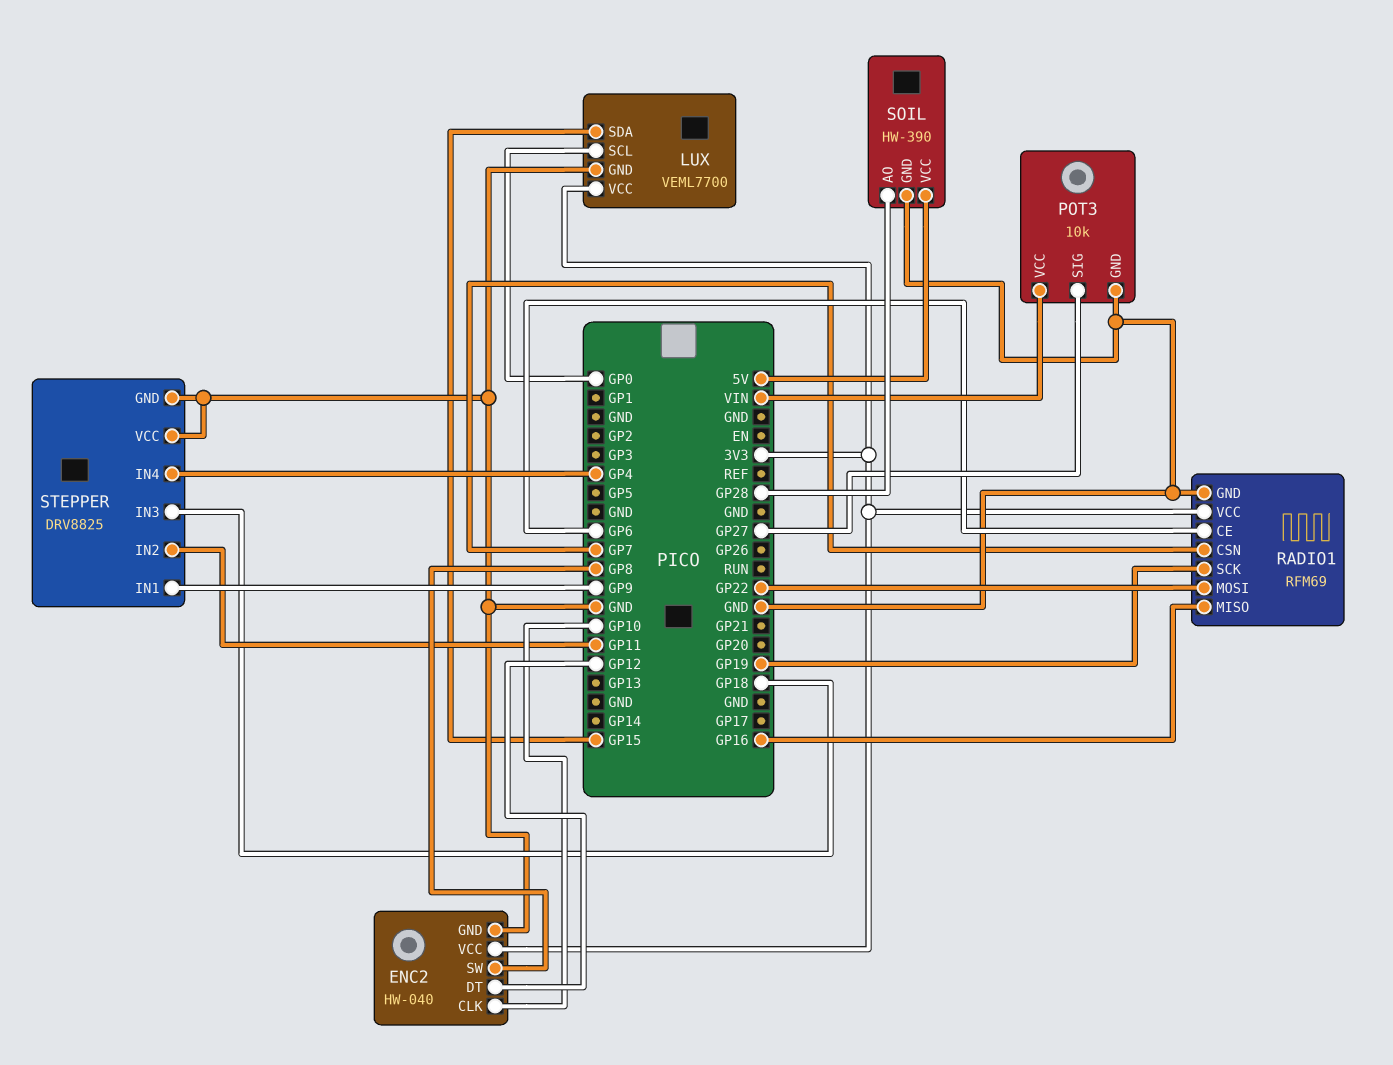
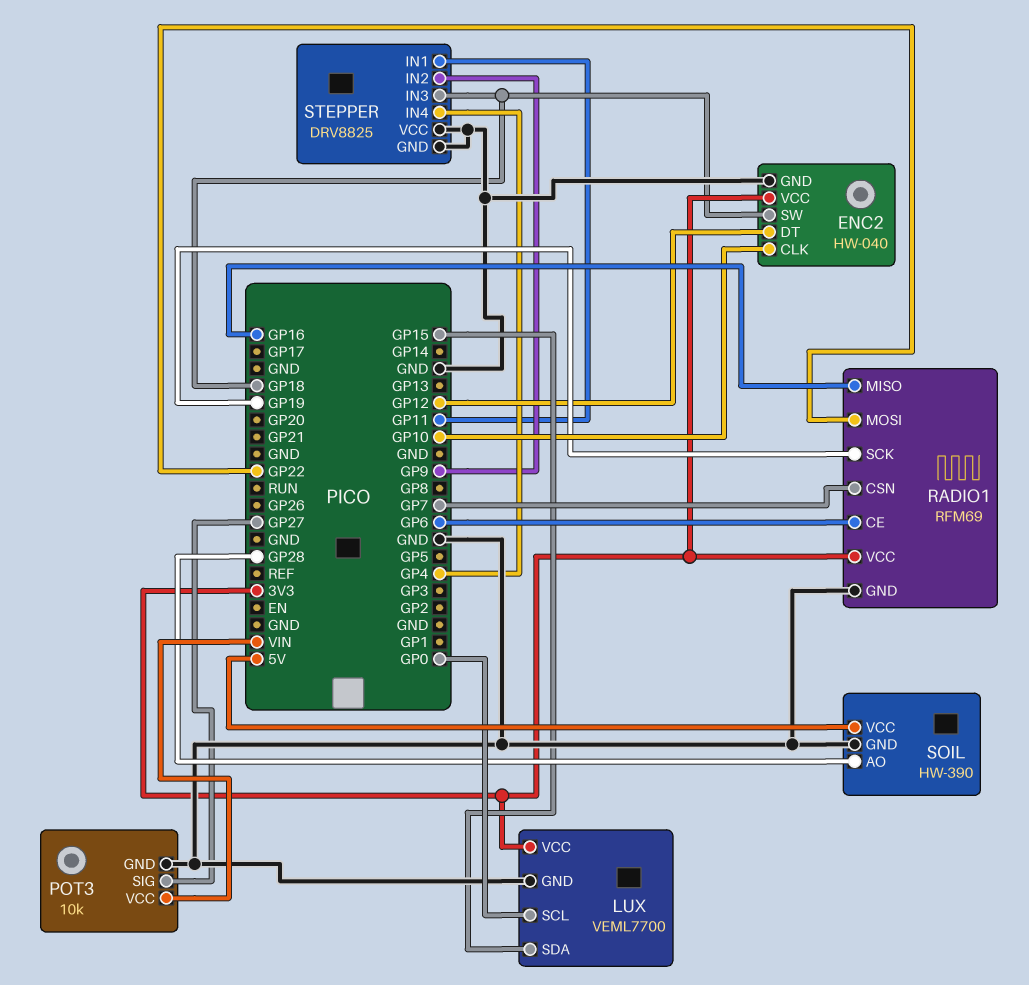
ENC2 pin SW: GP8 -> GP18
STEPPER pin IN1: GP9 -> GP11
STEPPER pin IN2: GP11 -> GP9

